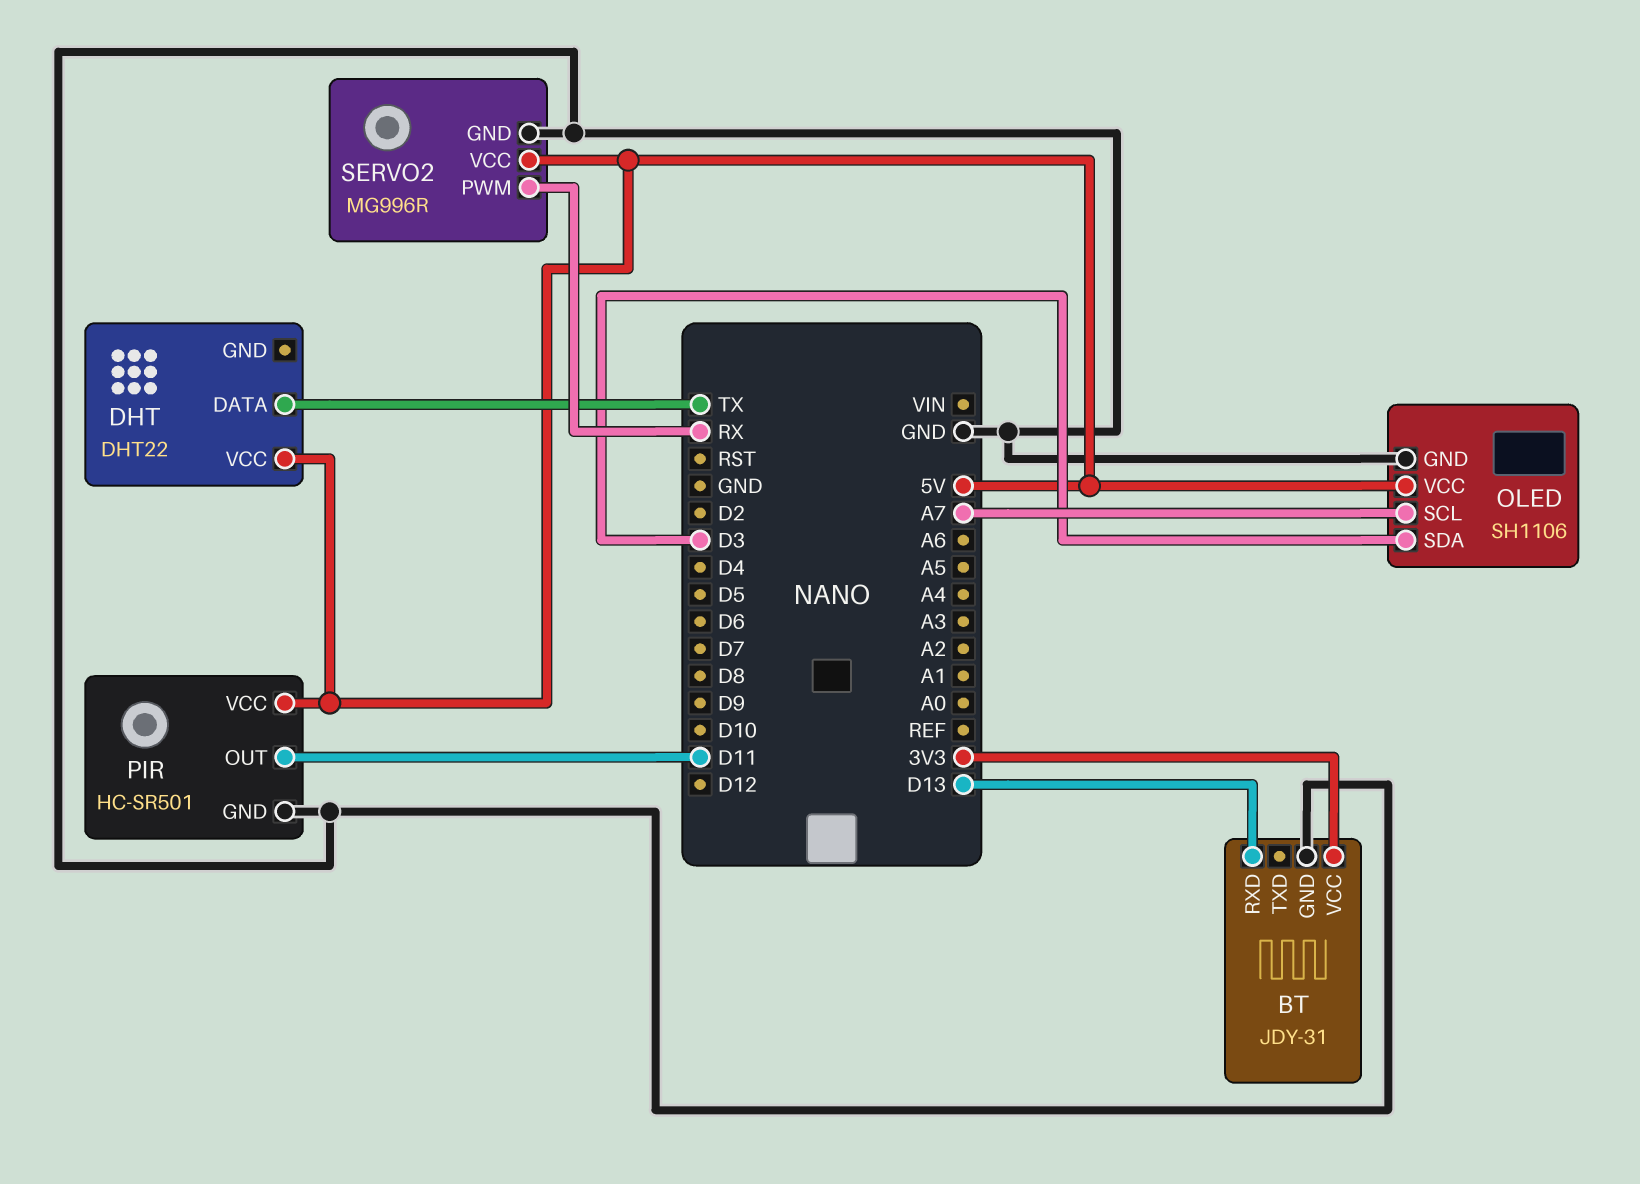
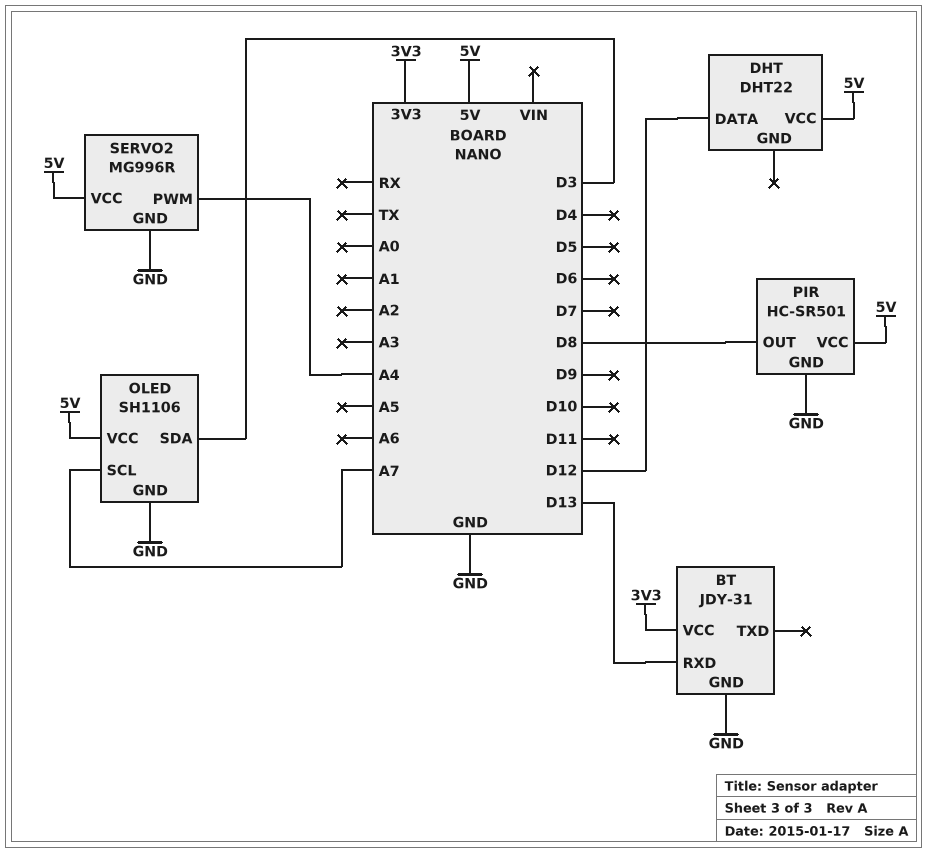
DHT pin DATA: TX -> D12
PIR pin OUT: D11 -> D8
SERVO2 pin PWM: RX -> A4

